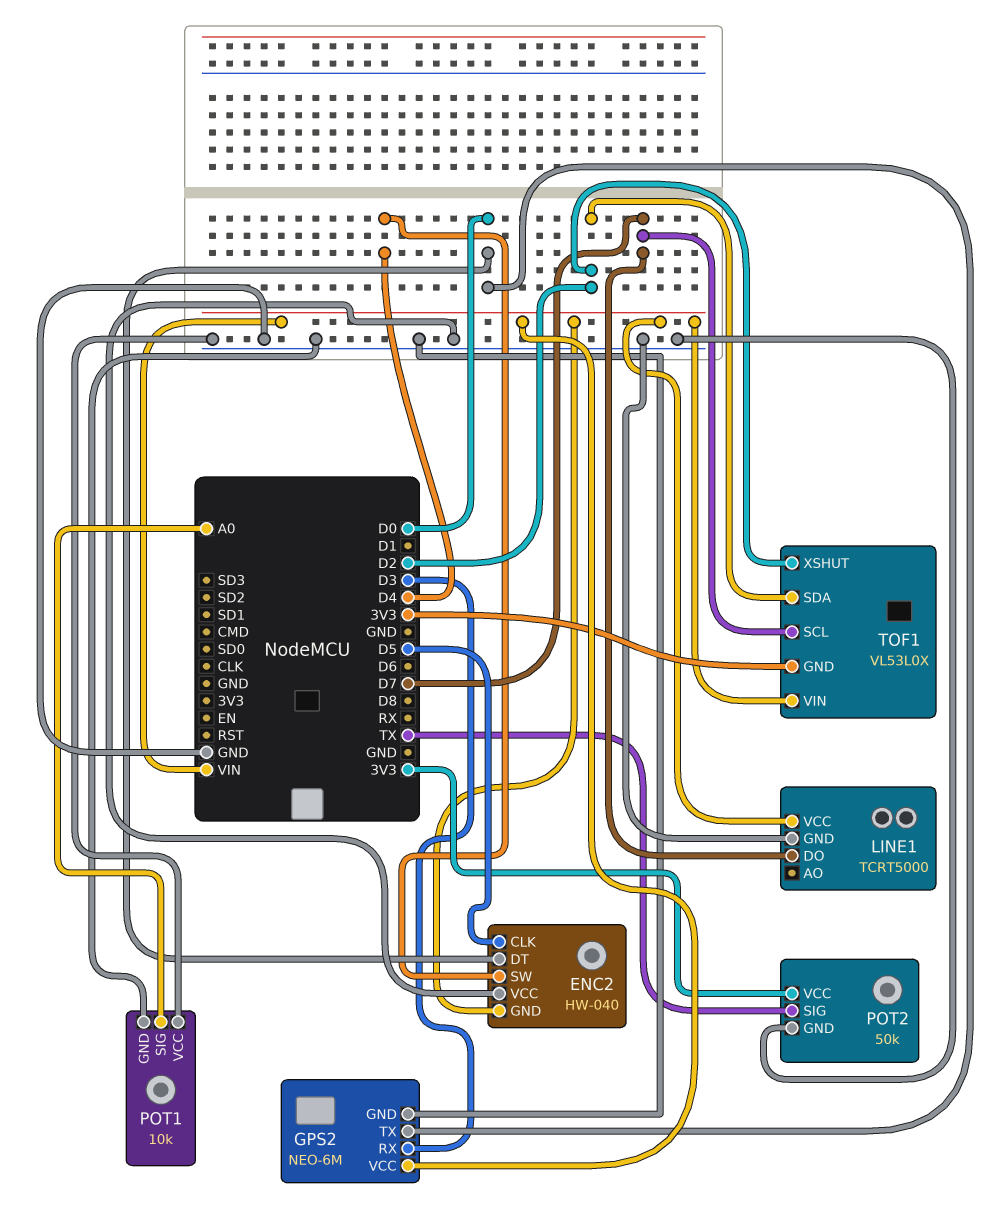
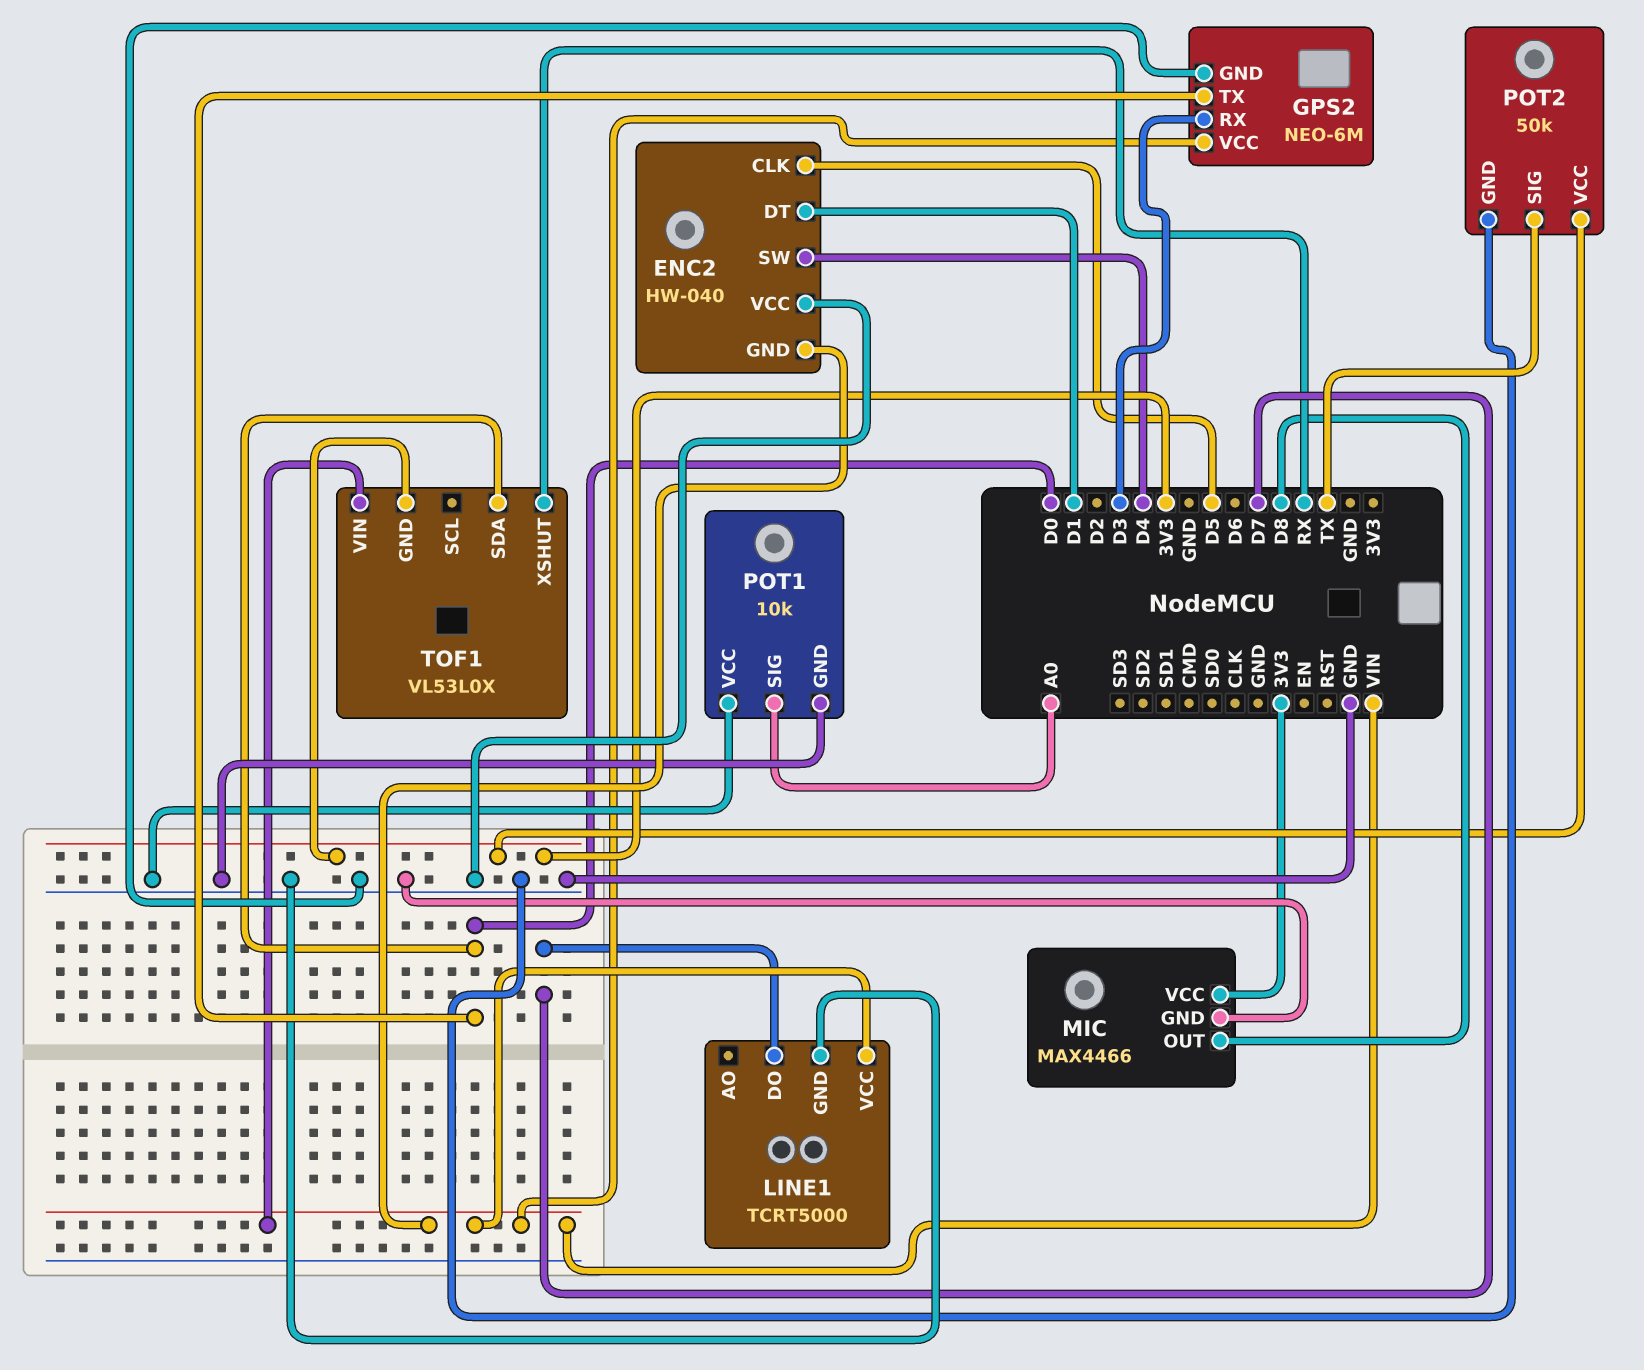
ENC2 pin DT: D0 -> D1
MIC: none -> MAX4466
MIC pin GND: none -> GND
MIC pin OUT: none -> D8
MIC pin VCC: none -> 3V3
TOF1 pin SCL: D7 -> none
TOF1 pin SDA: D2 -> D0
TOF1 pin XSHUT: D2 -> RX

